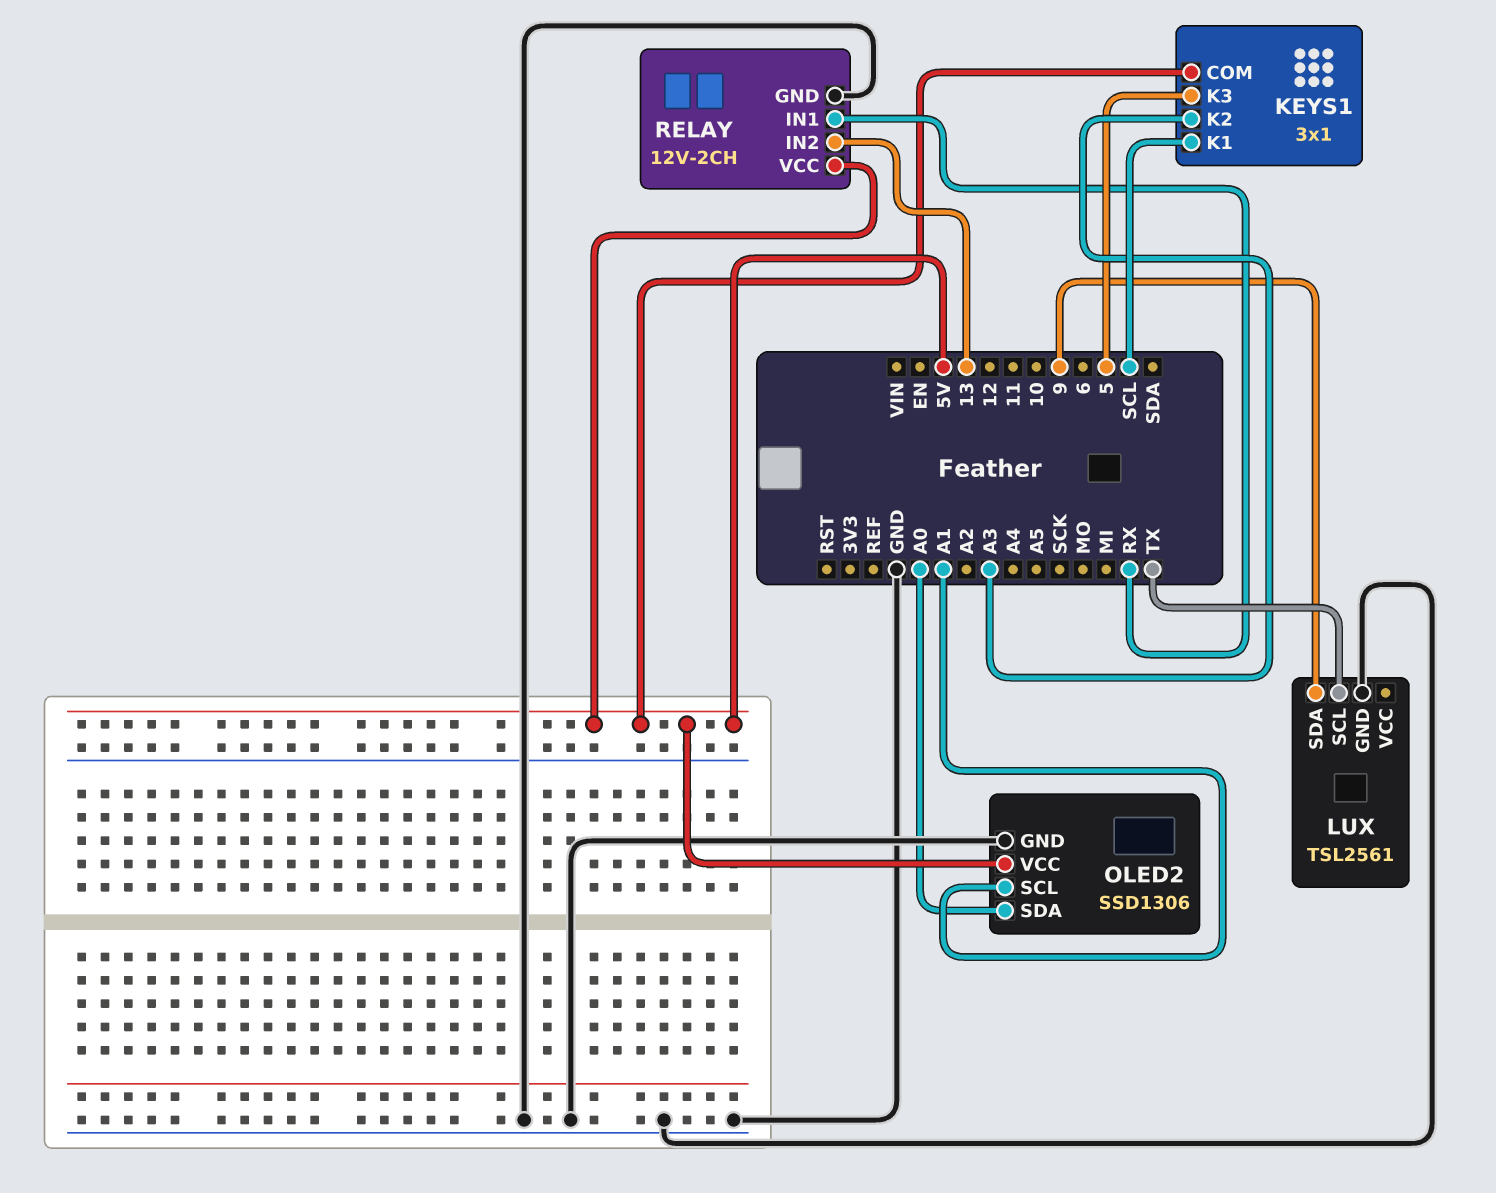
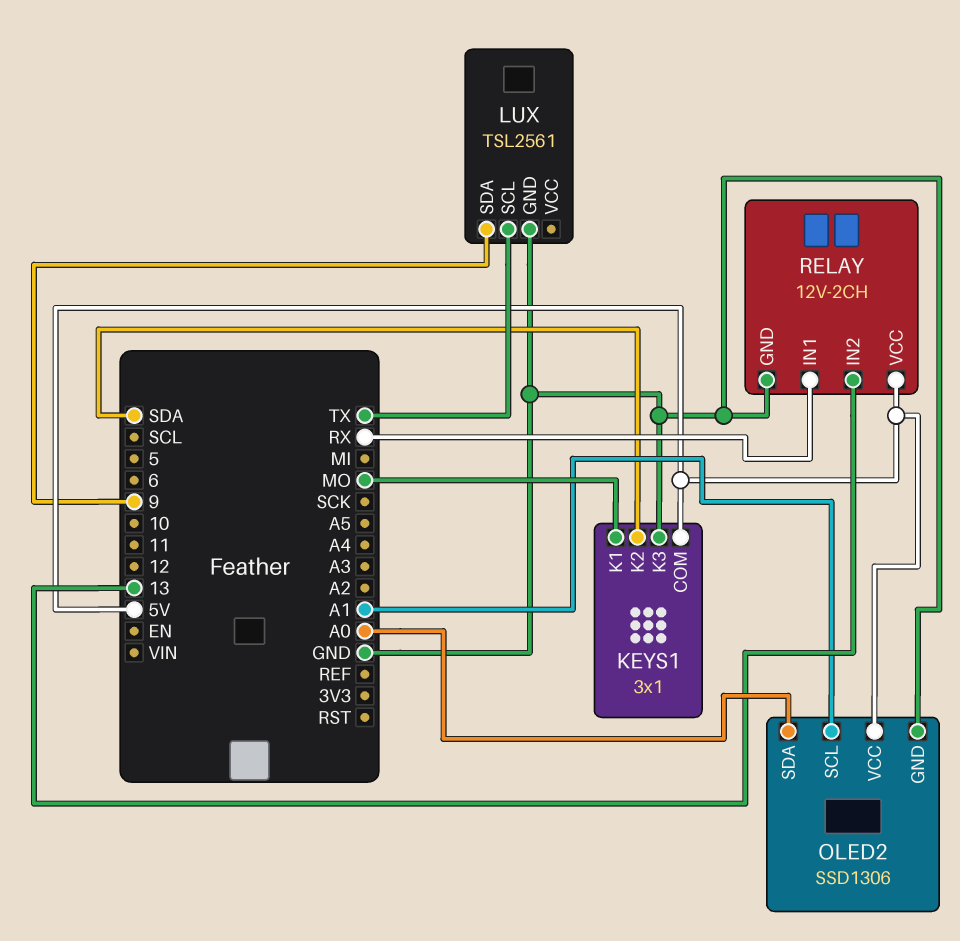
KEYS1 pin K1: SCL -> MO
KEYS1 pin K2: A3 -> SDA
KEYS1 pin K3: 5 -> GND

